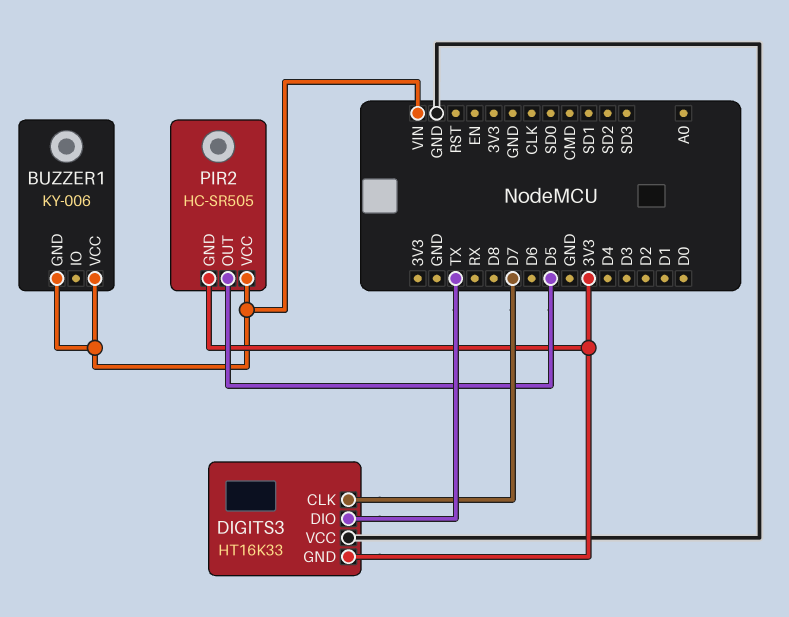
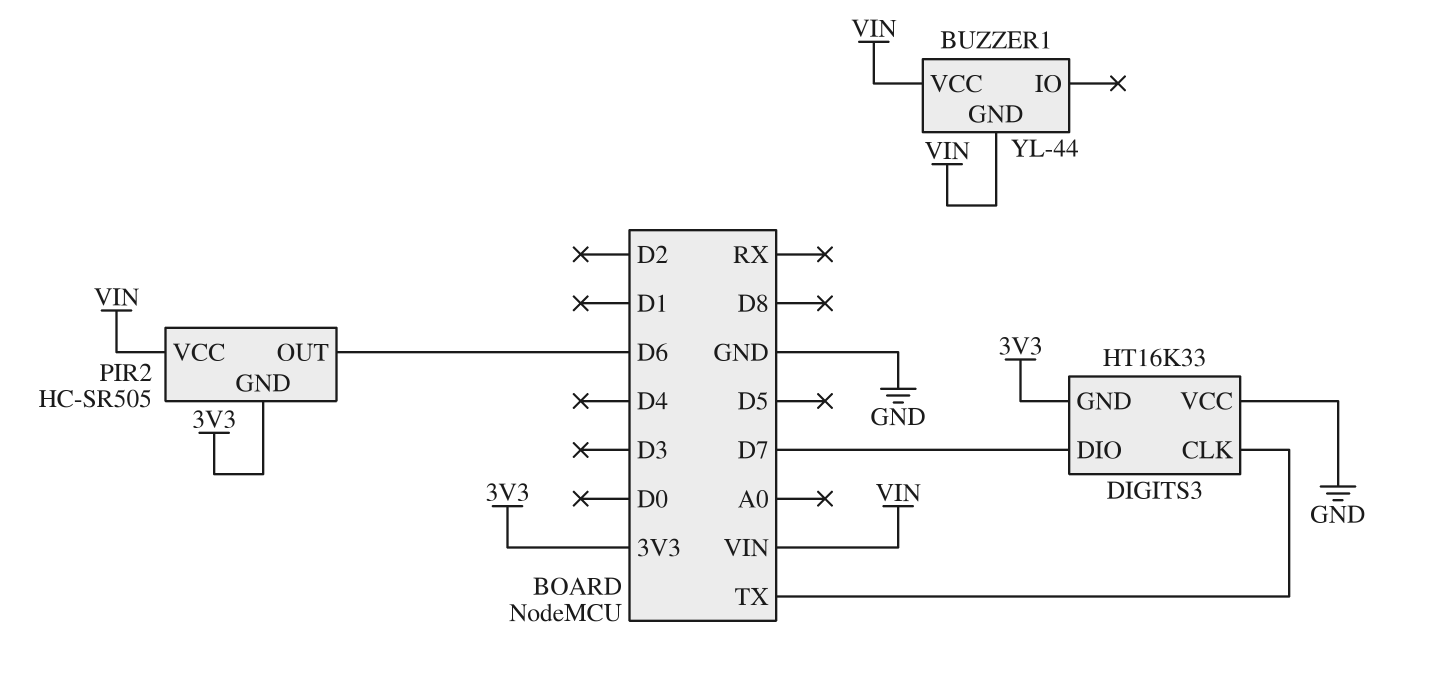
BUZZER1: KY-006 -> YL-44
DIGITS3 pin CLK: D7 -> TX
DIGITS3 pin DIO: TX -> D7
PIR2 pin OUT: D5 -> D6

